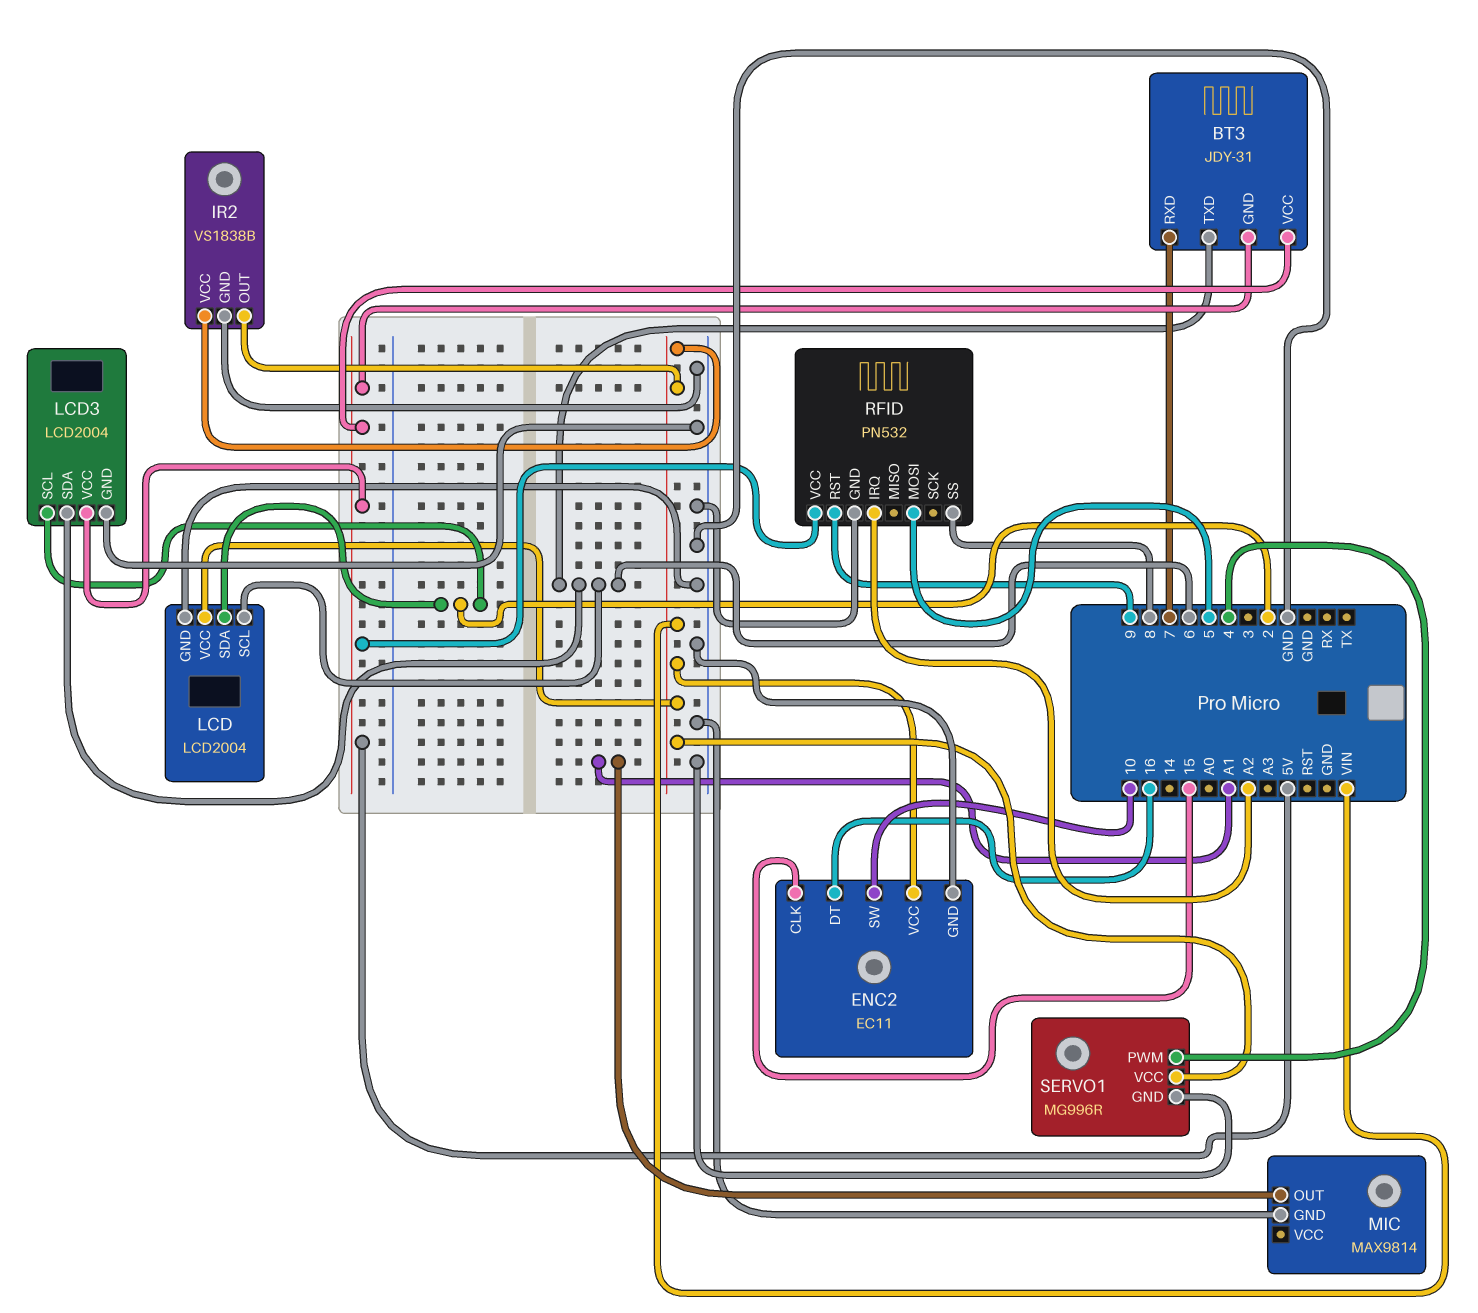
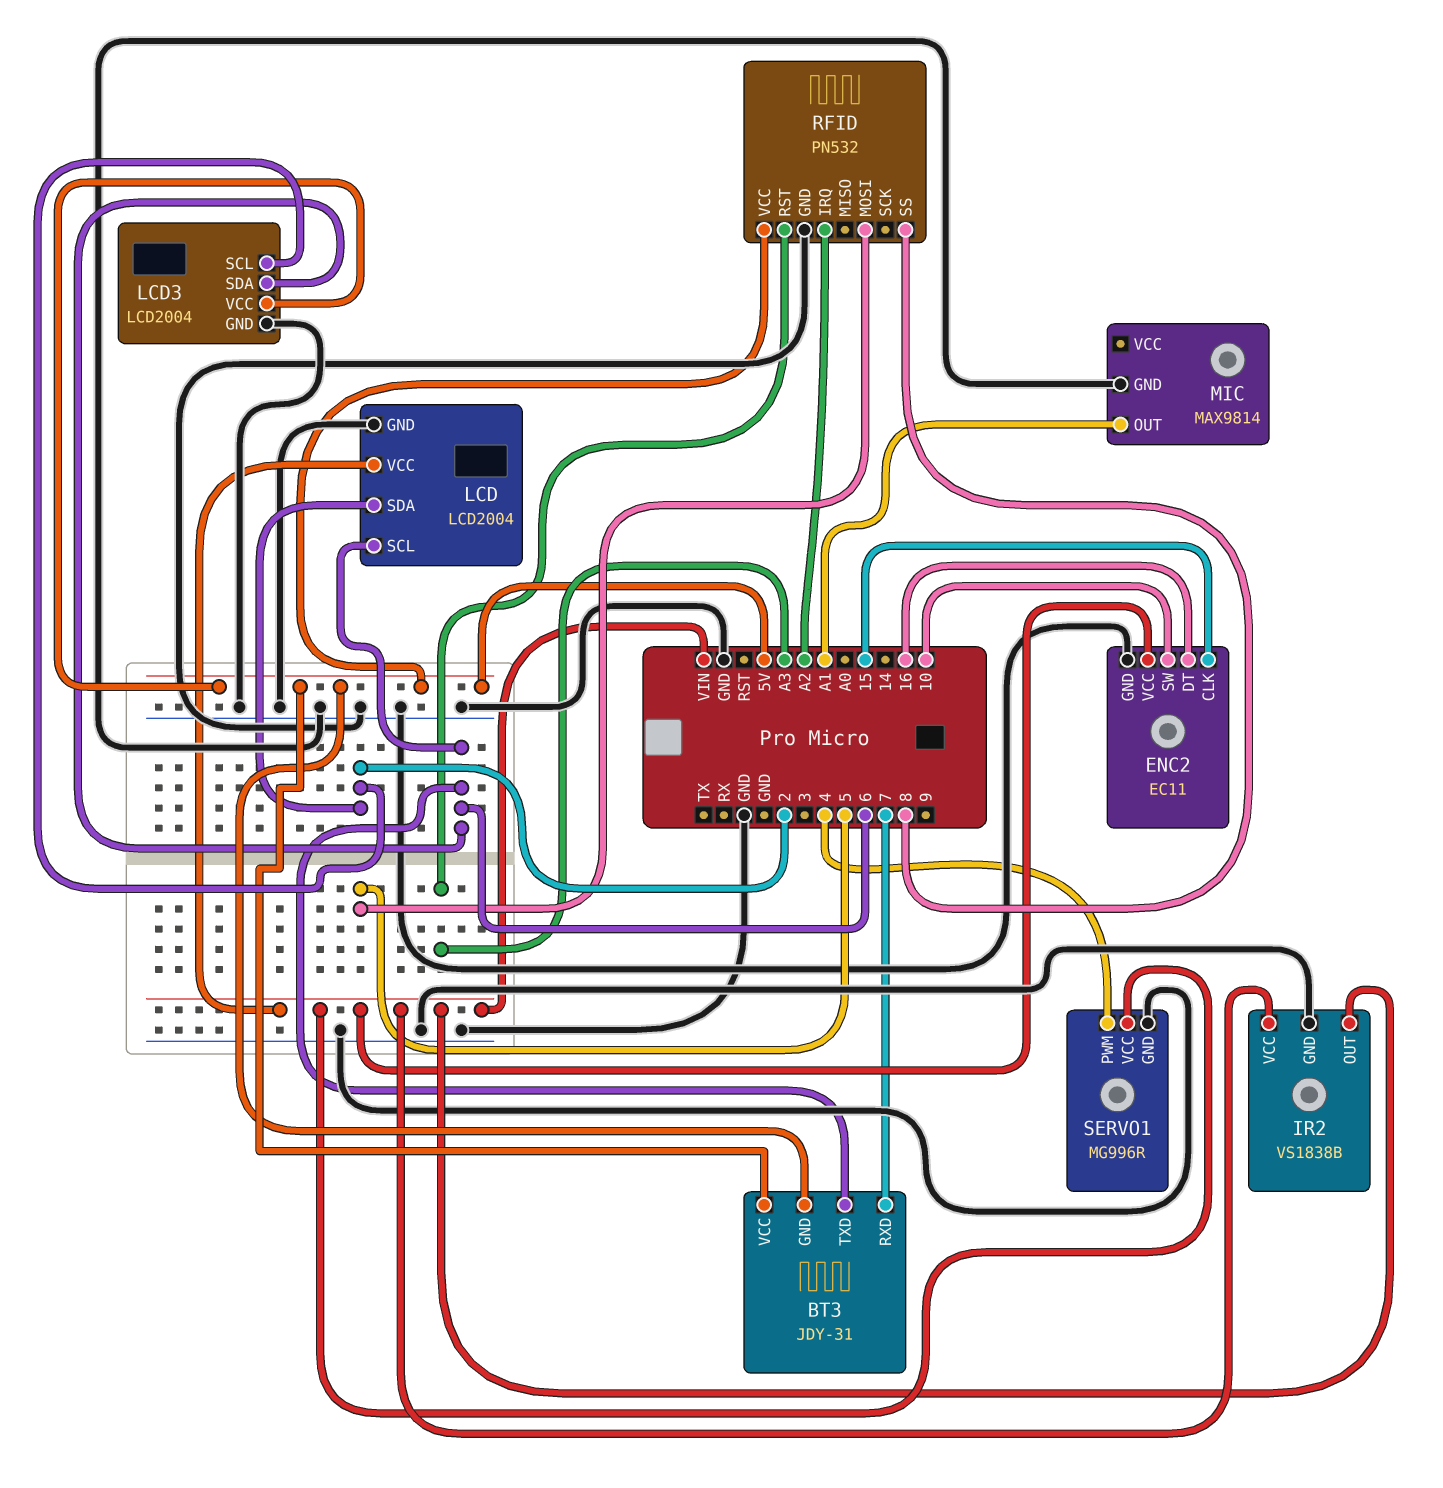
RFID pin RST: 9 -> A3

